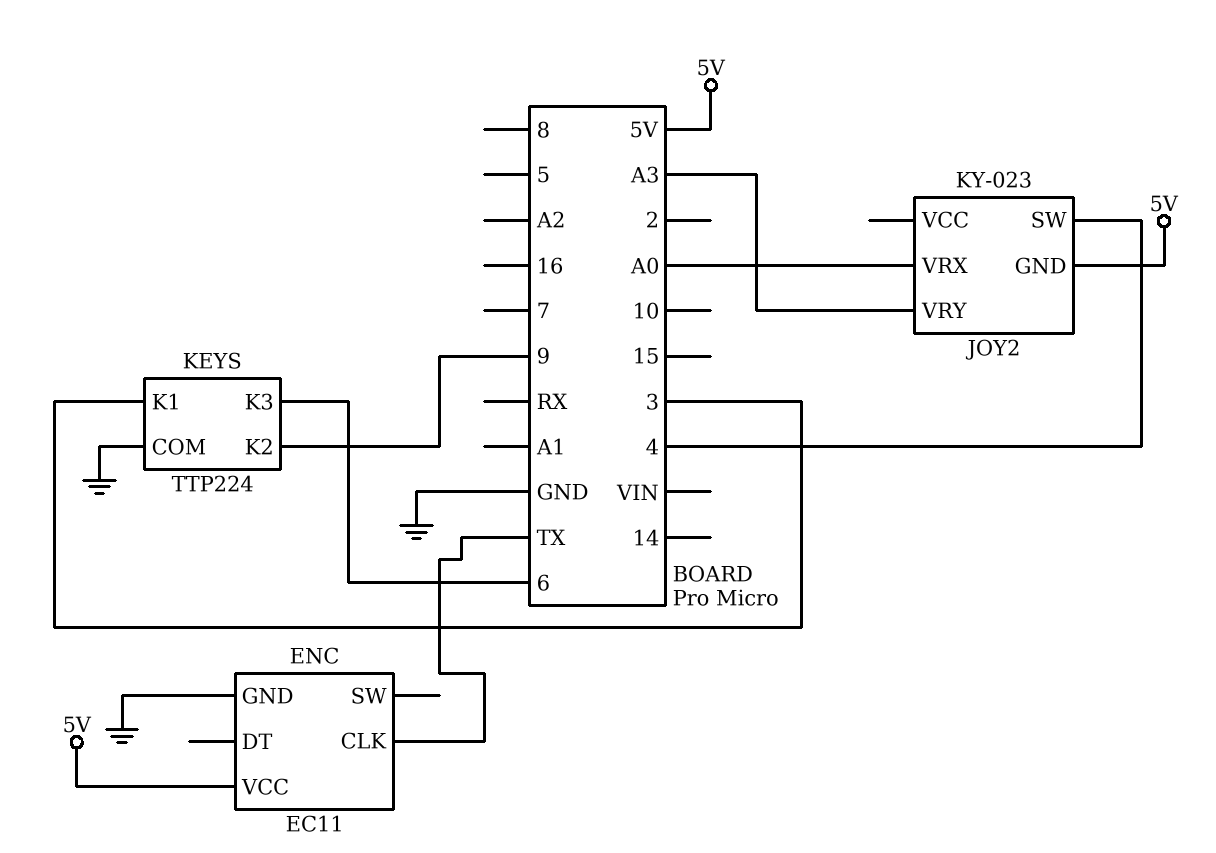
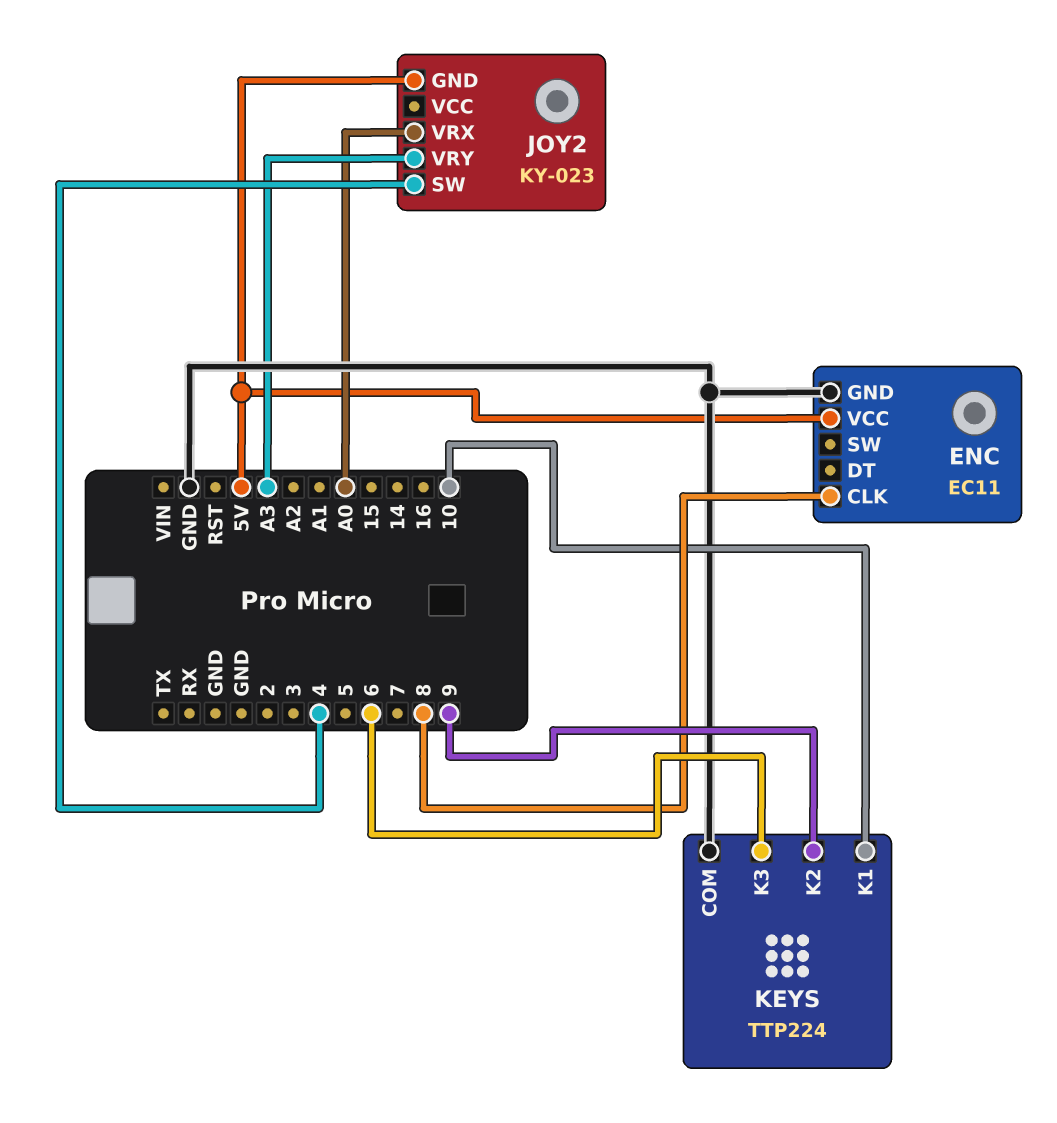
ENC pin CLK: TX -> 8
KEYS pin K1: 3 -> 10

